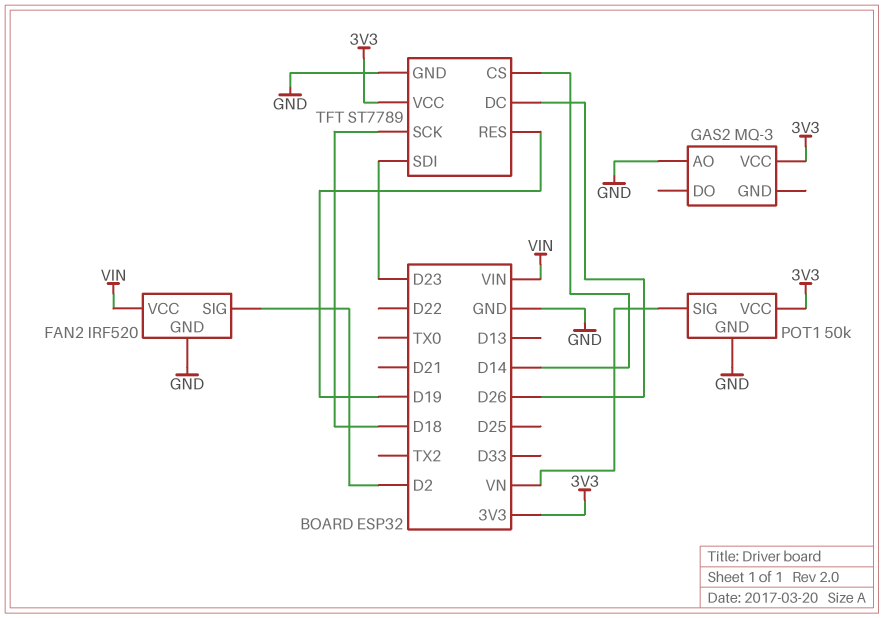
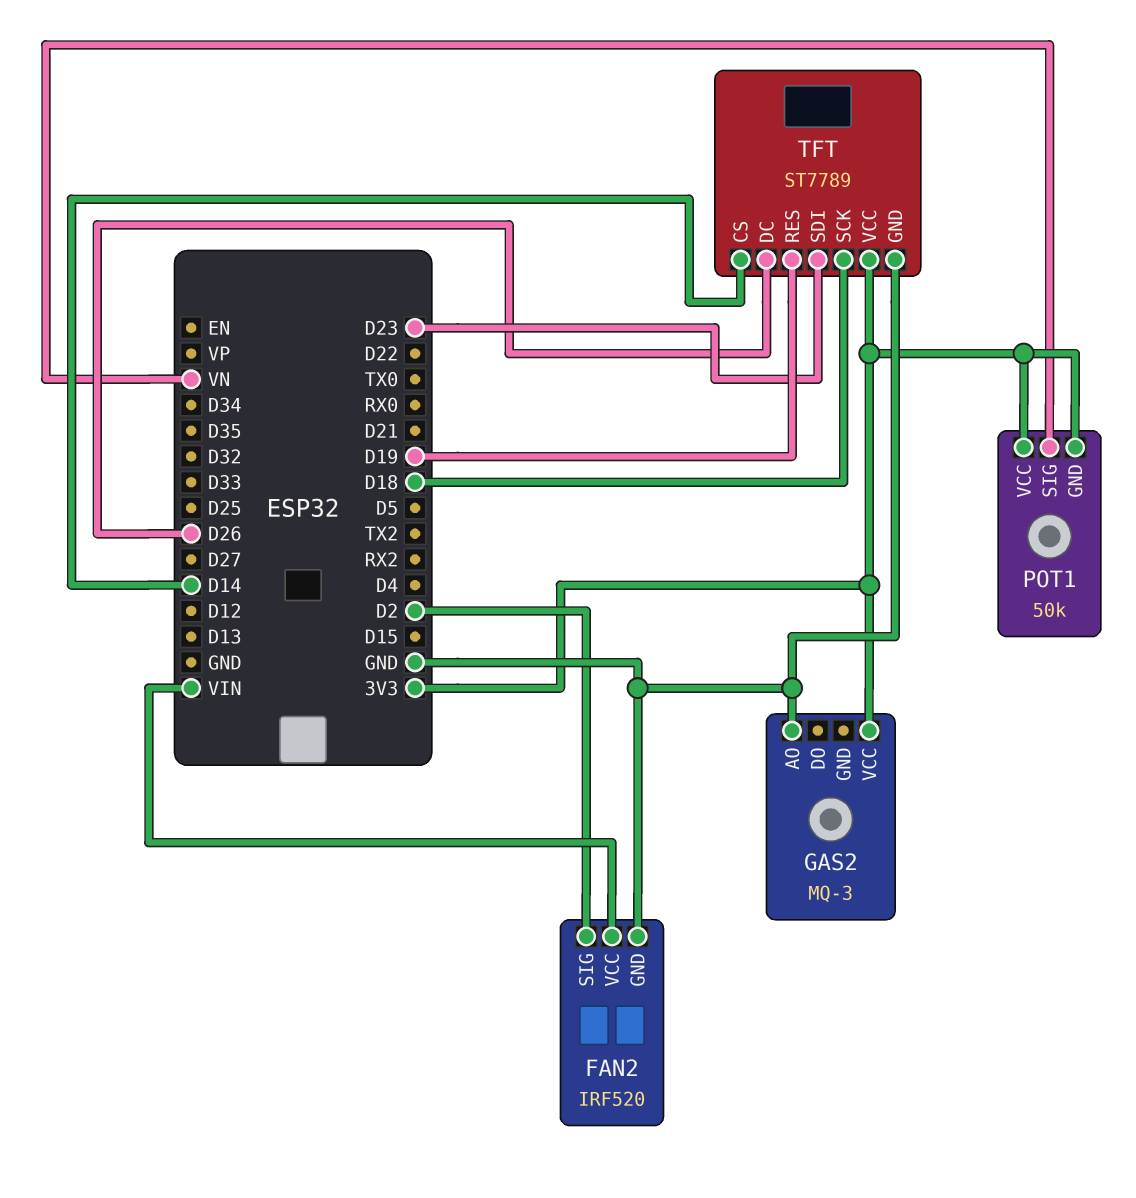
POT1 pin GND: GND -> 3V3

